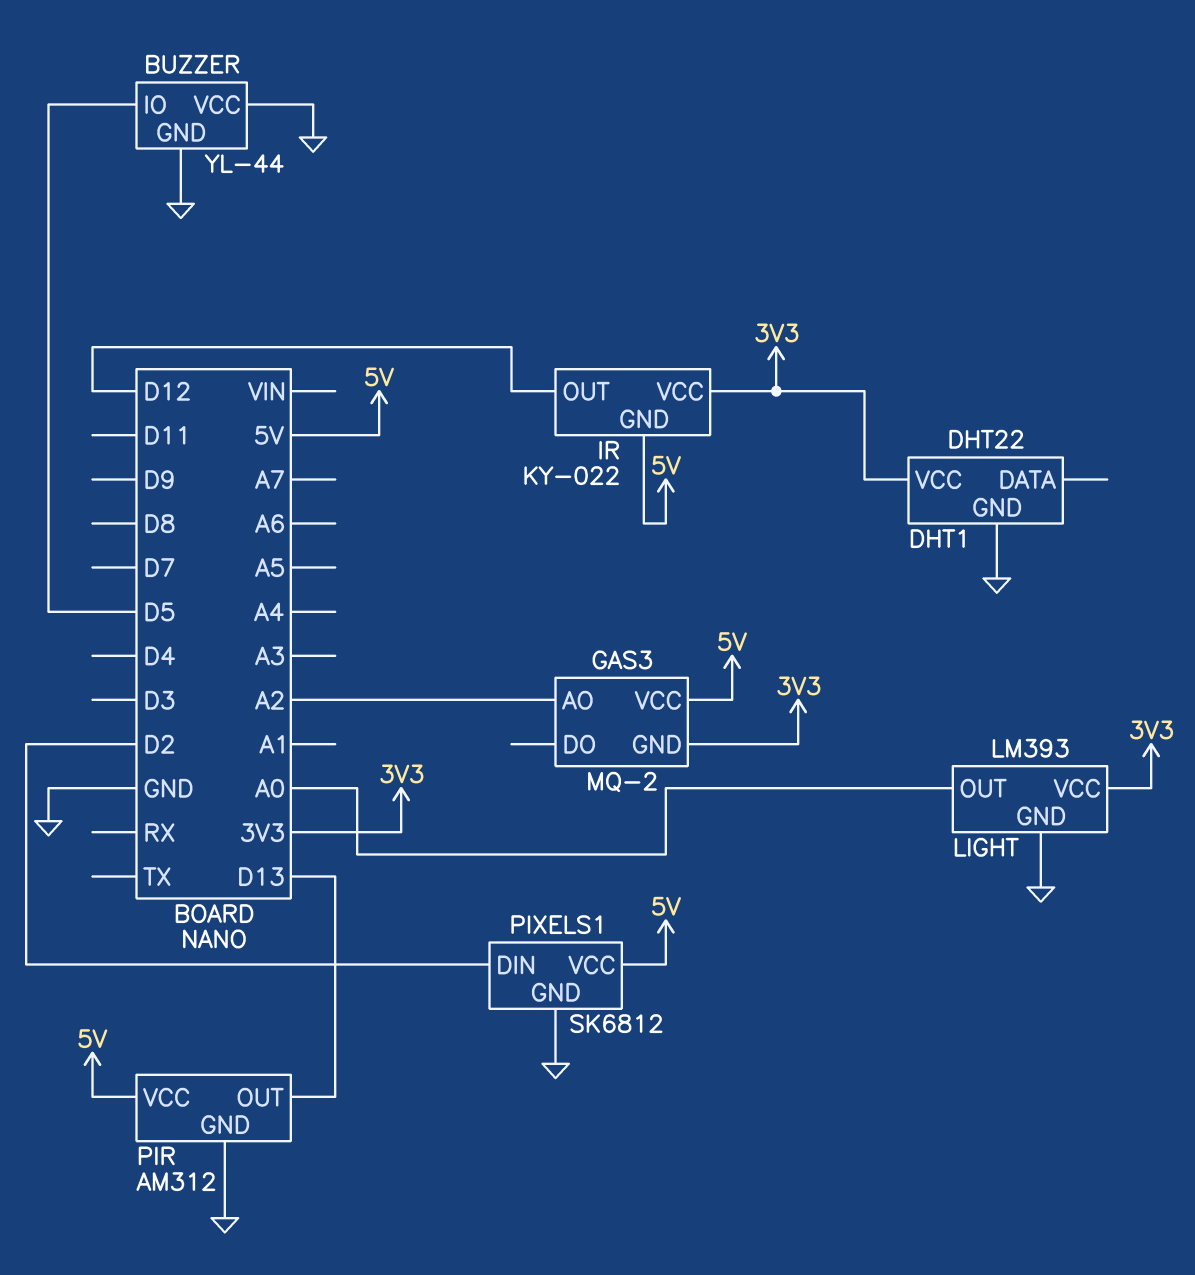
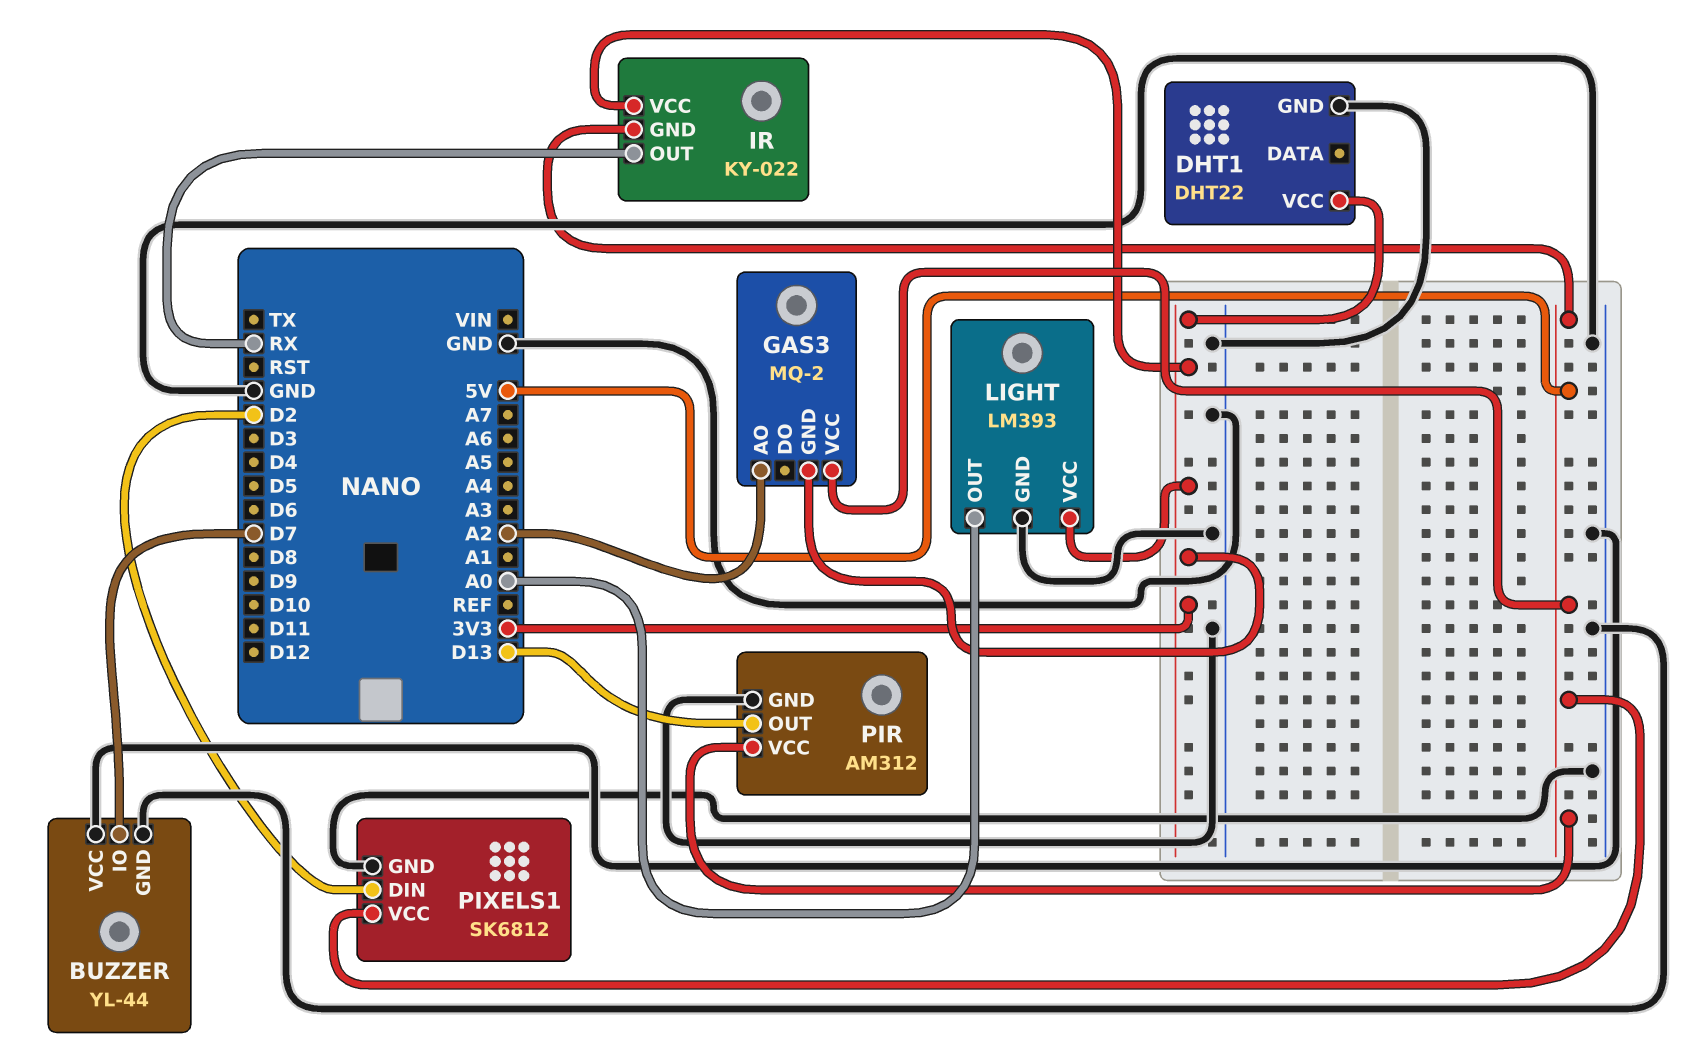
BUZZER pin IO: D5 -> D7
IR pin OUT: D12 -> RX

